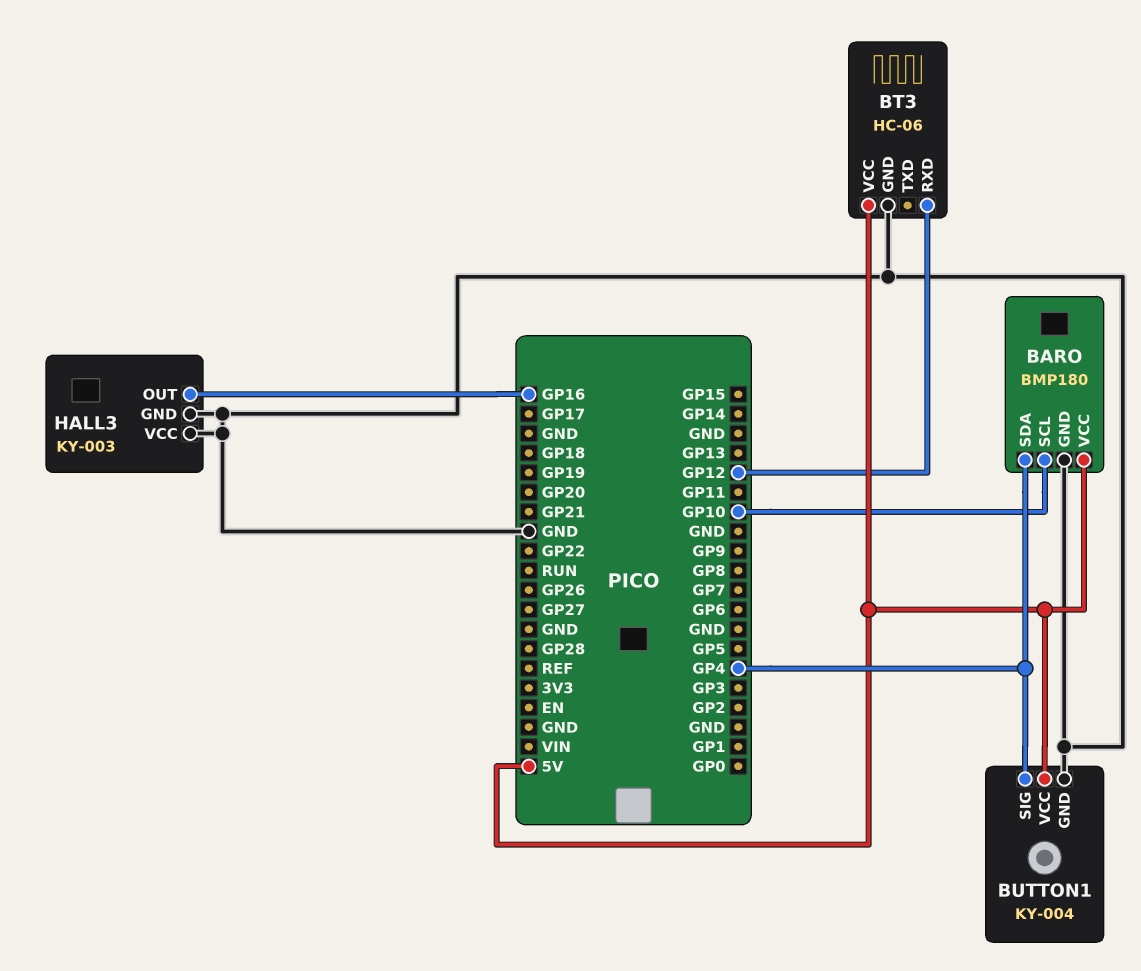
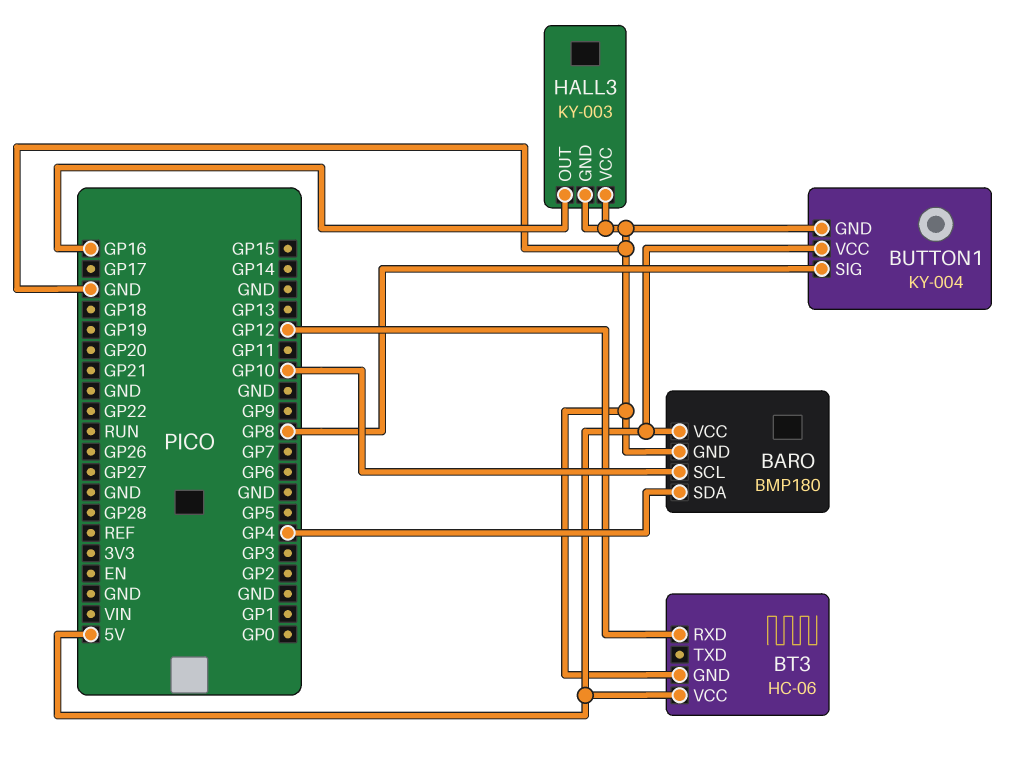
BUTTON1 pin SIG: GP4 -> GP8

